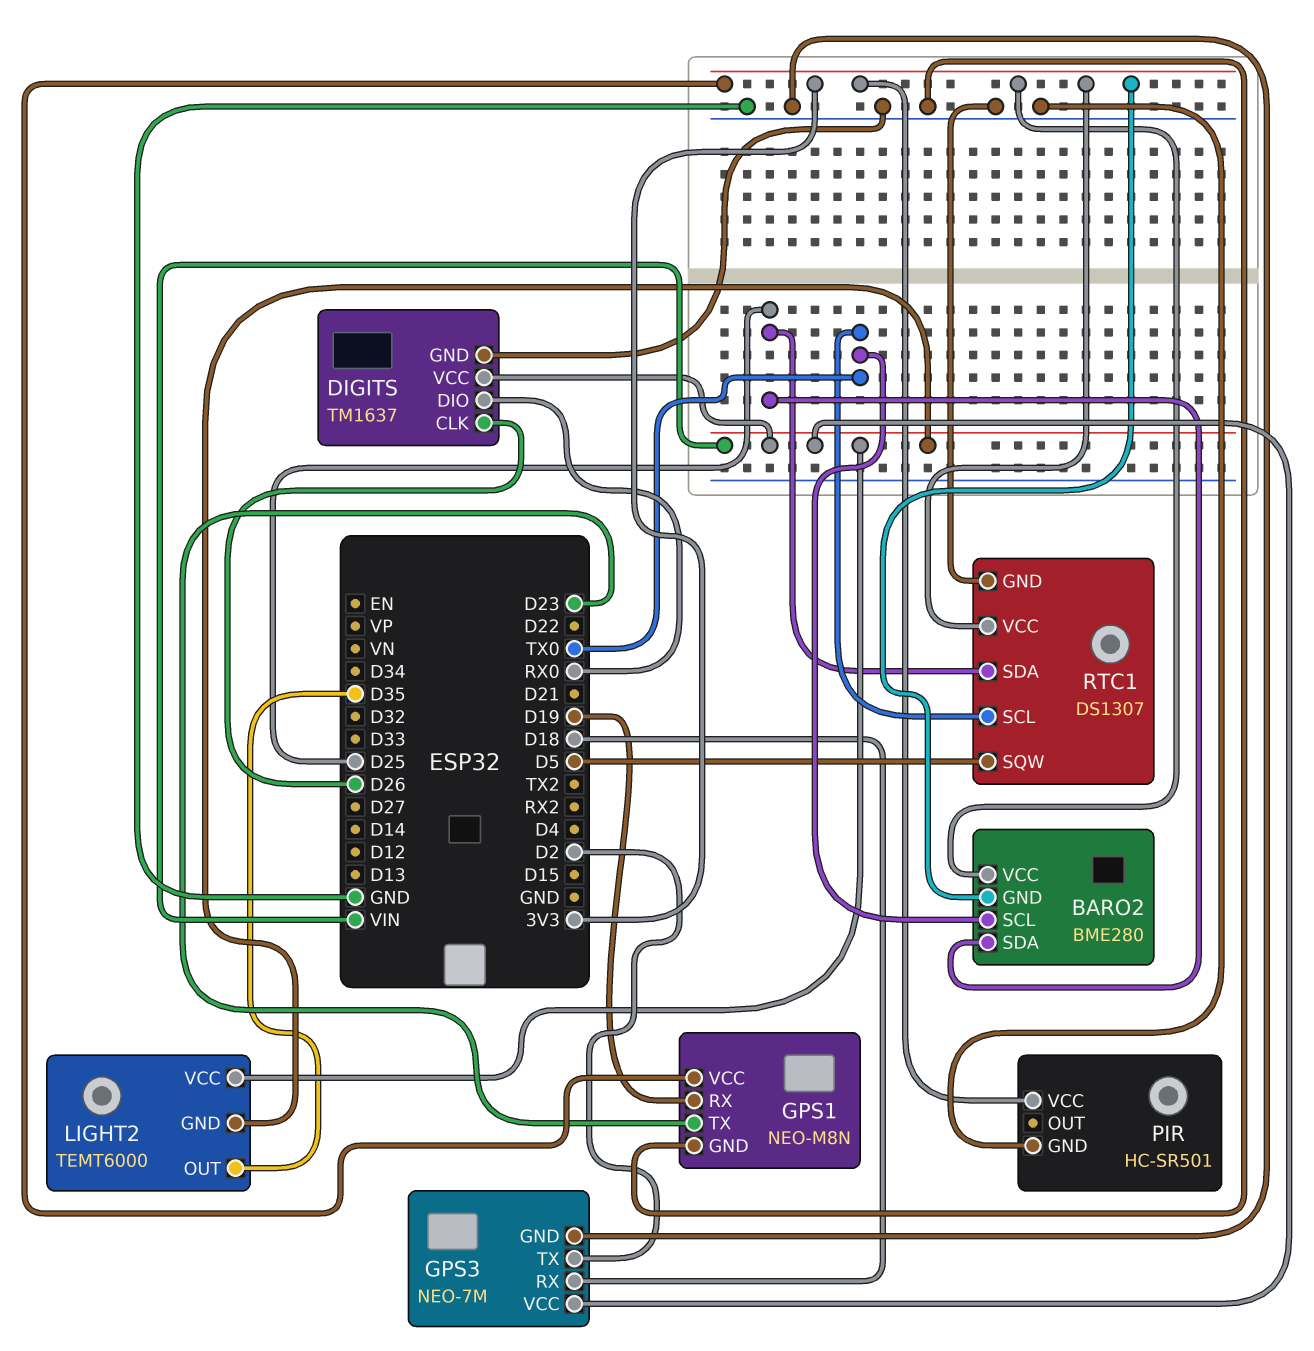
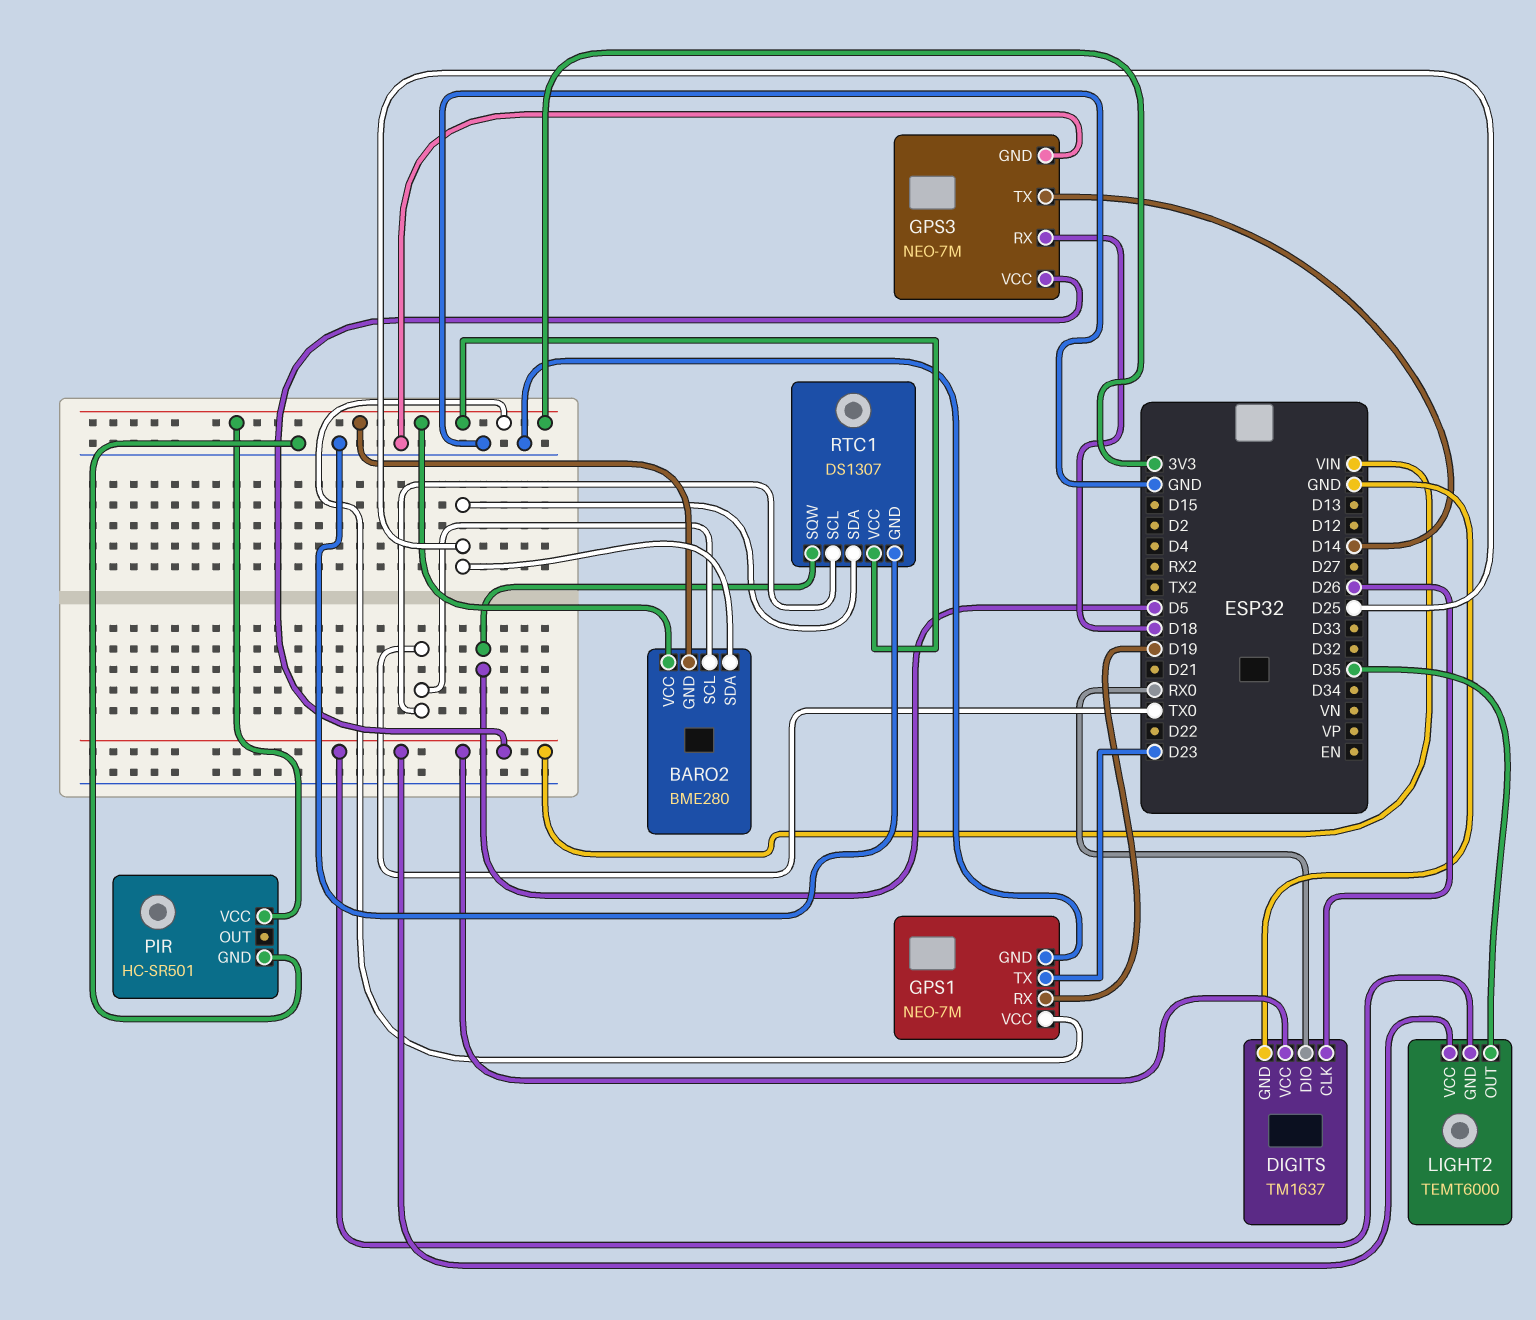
GPS1: NEO-M8N -> NEO-7M
GPS3 pin TX: D2 -> D14

